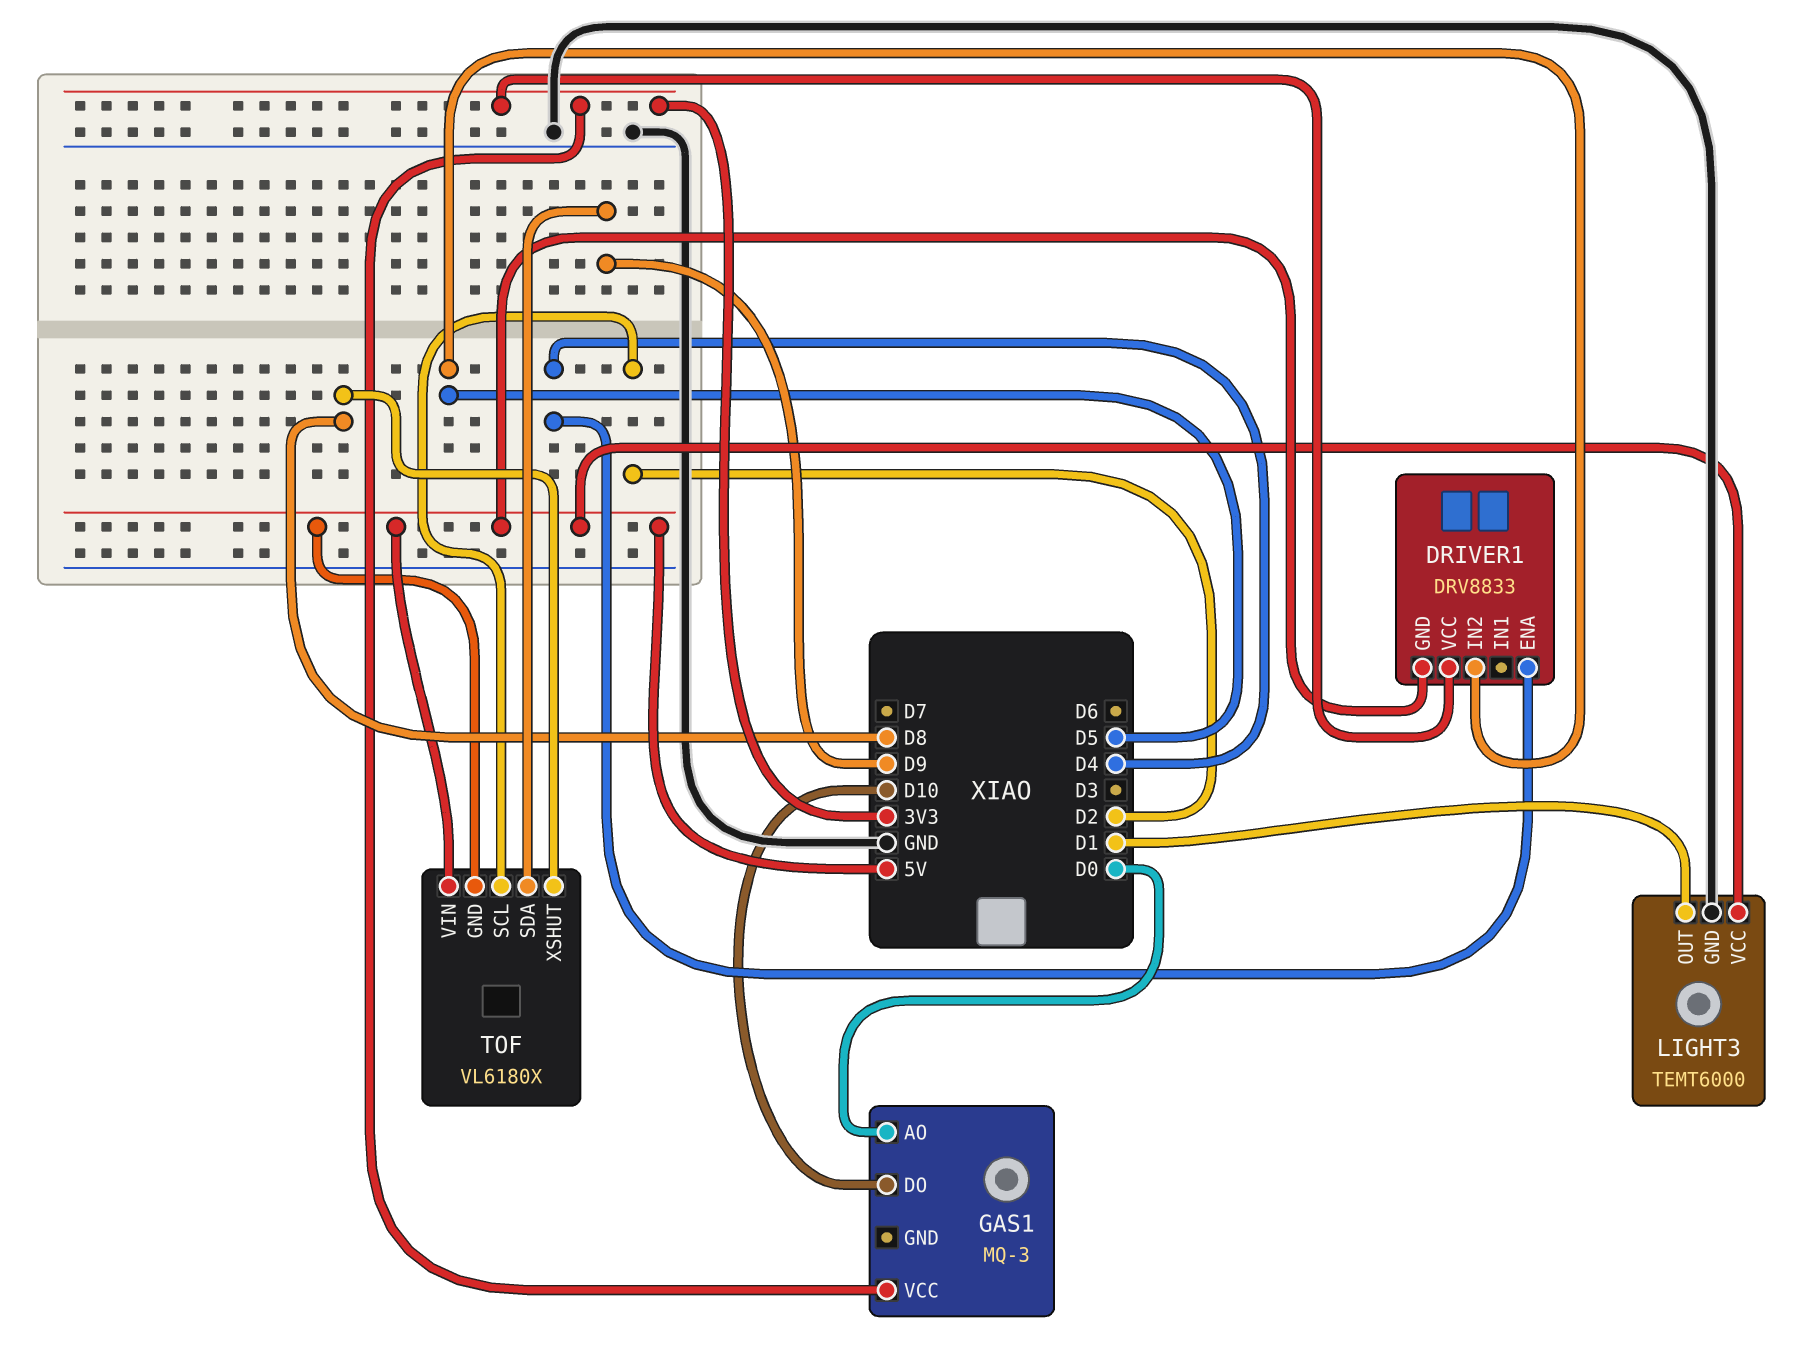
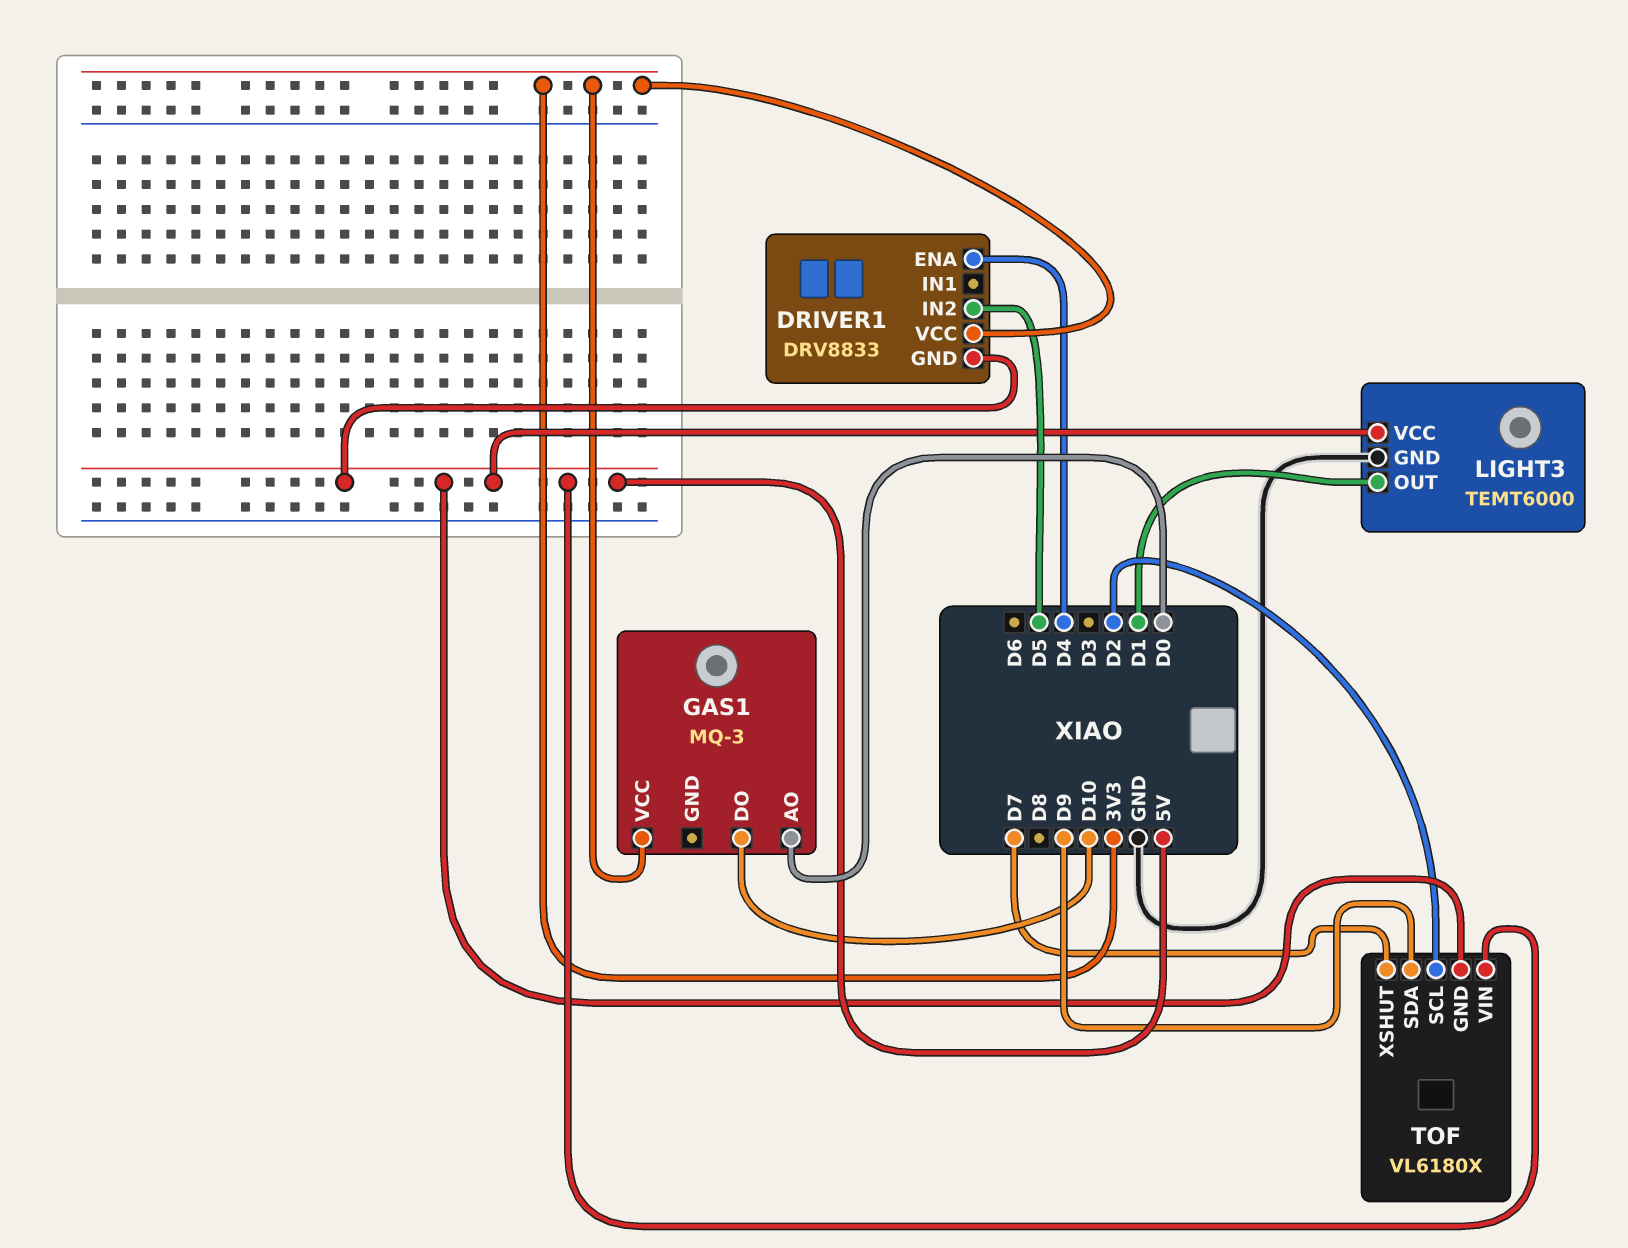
TOF pin XSHUT: D8 -> D7

